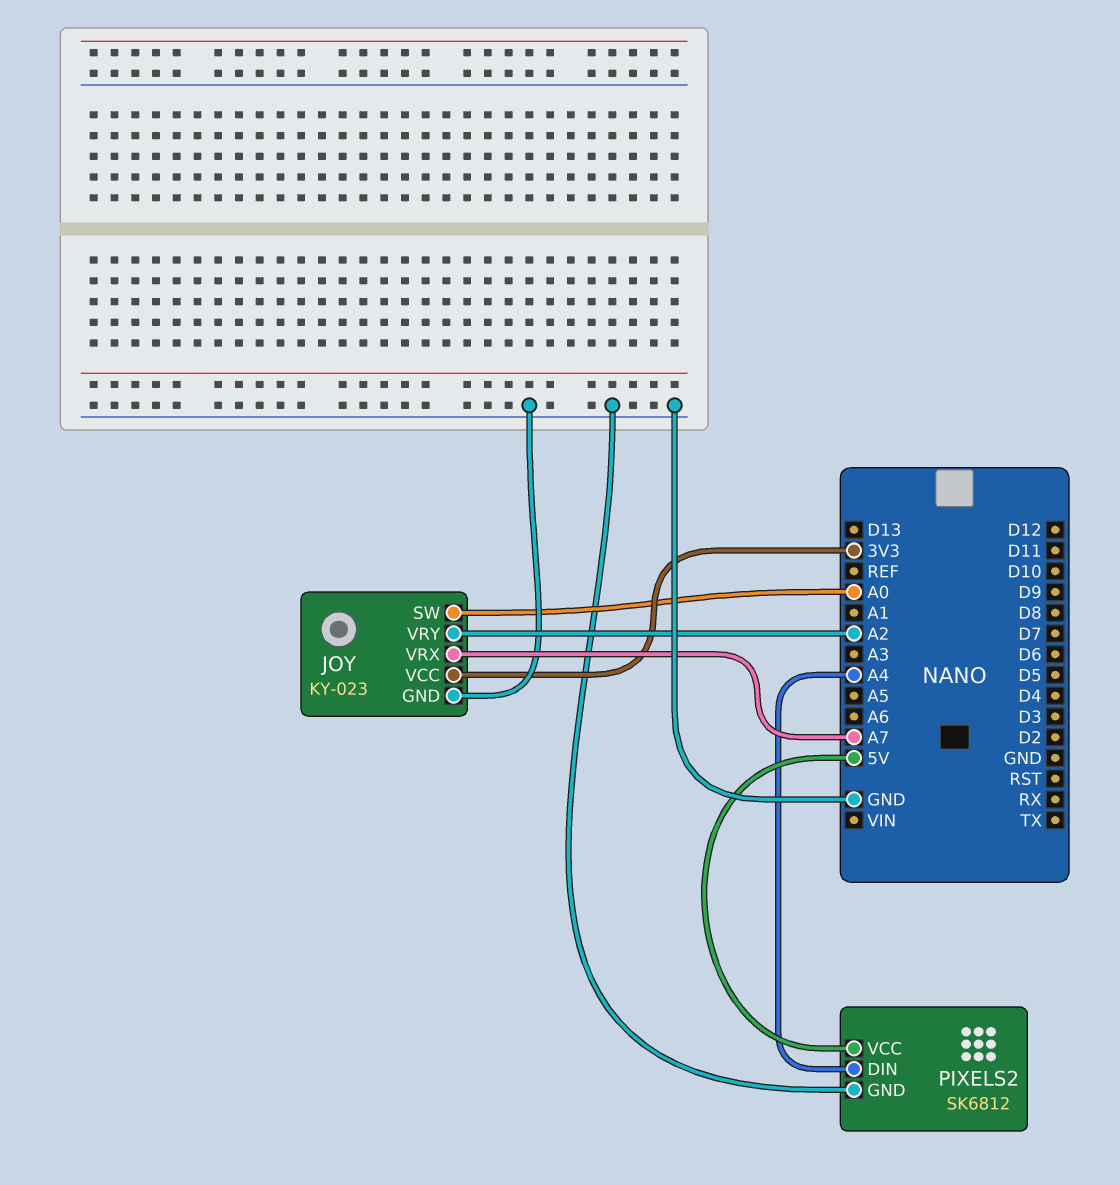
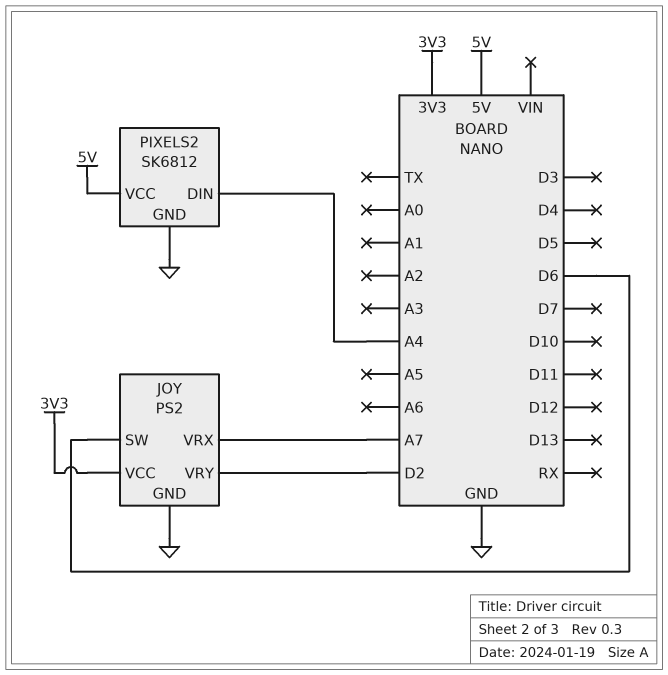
JOY: KY-023 -> PS2
JOY pin SW: A0 -> D6
JOY pin VRY: A2 -> D2

